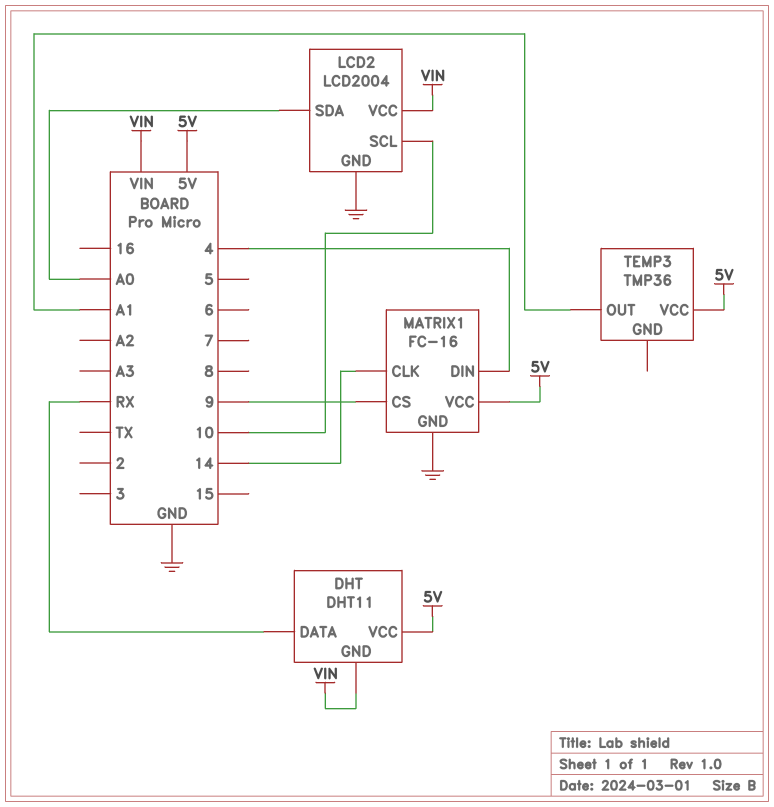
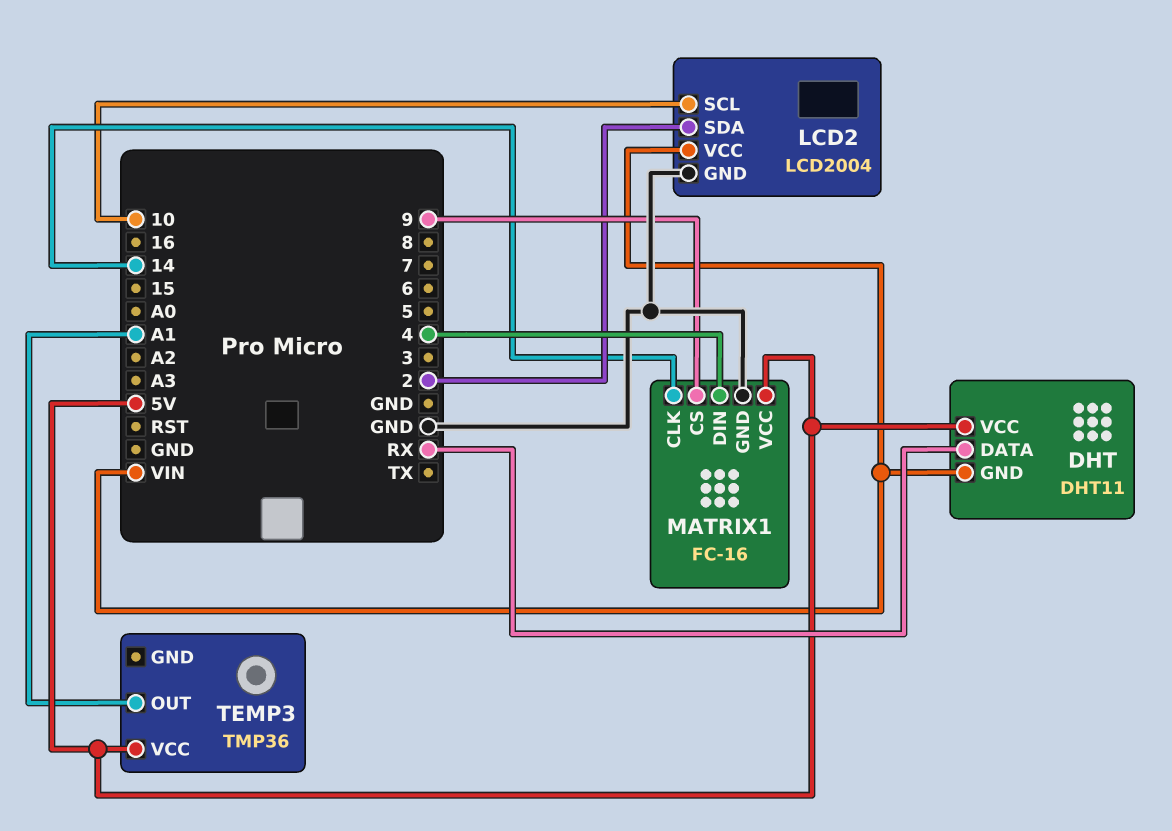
LCD2 pin SDA: A0 -> 2

